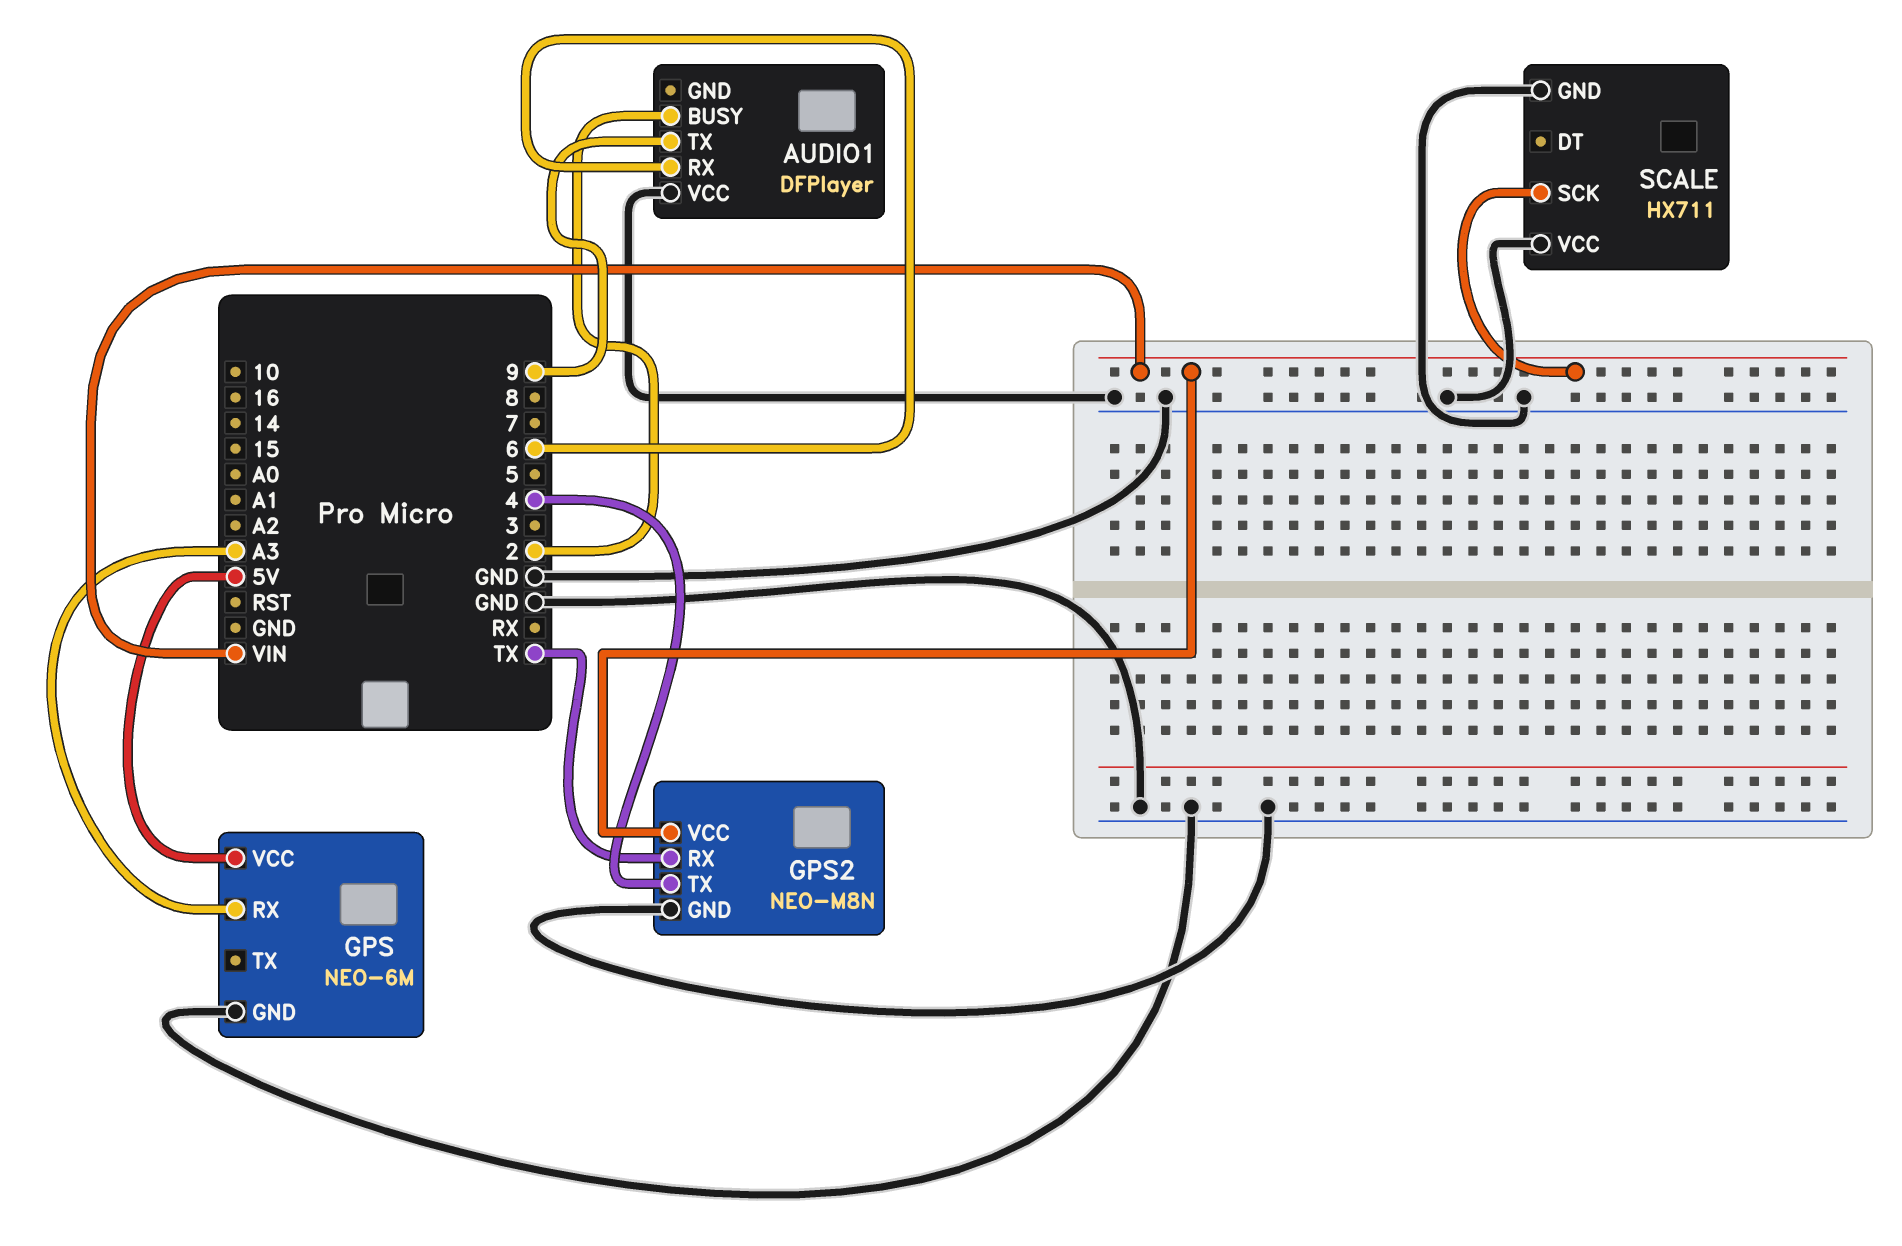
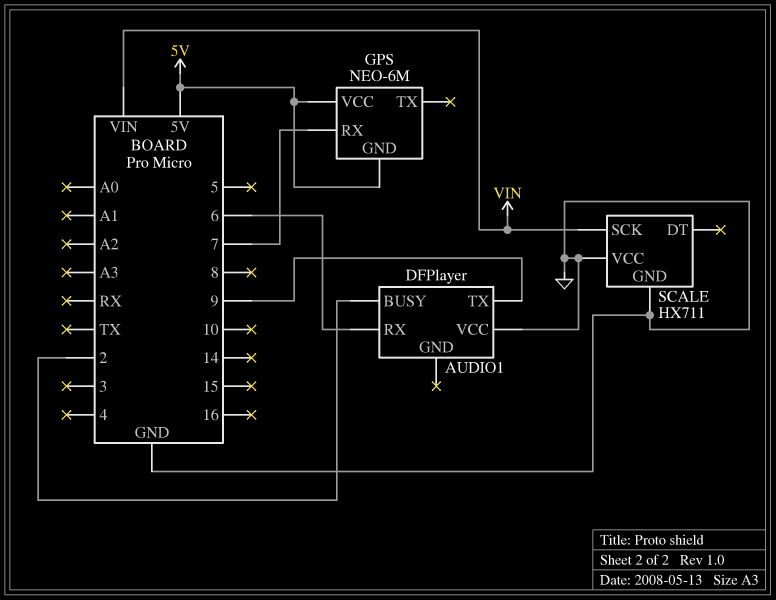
GPS pin GND: GND -> 5V
GPS pin RX: A3 -> 7
GPS2: NEO-M8N -> none
GPS2 pin GND: GND -> none
GPS2 pin RX: TX -> none
GPS2 pin TX: 4 -> none
GPS2 pin VCC: VIN -> none

